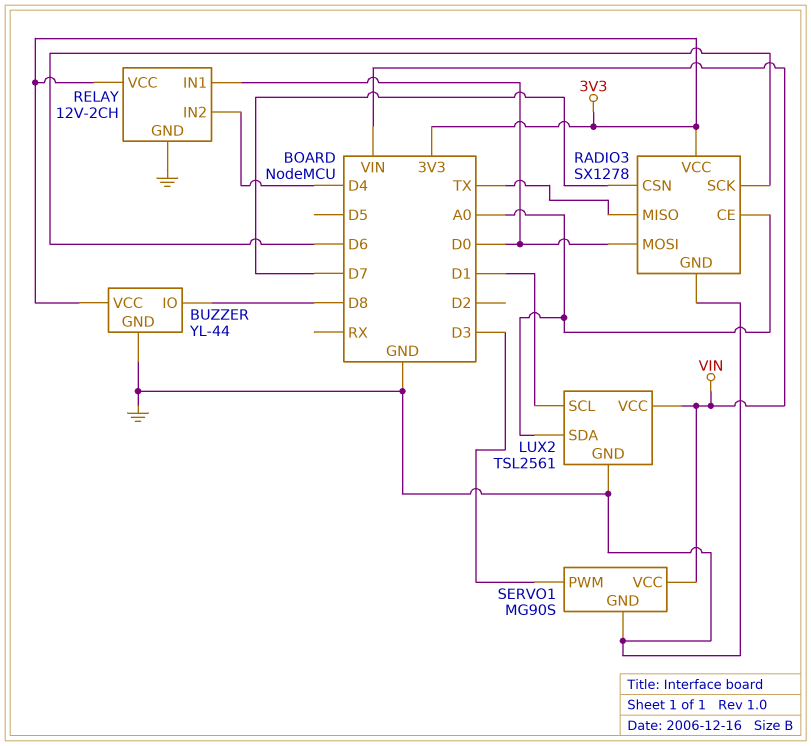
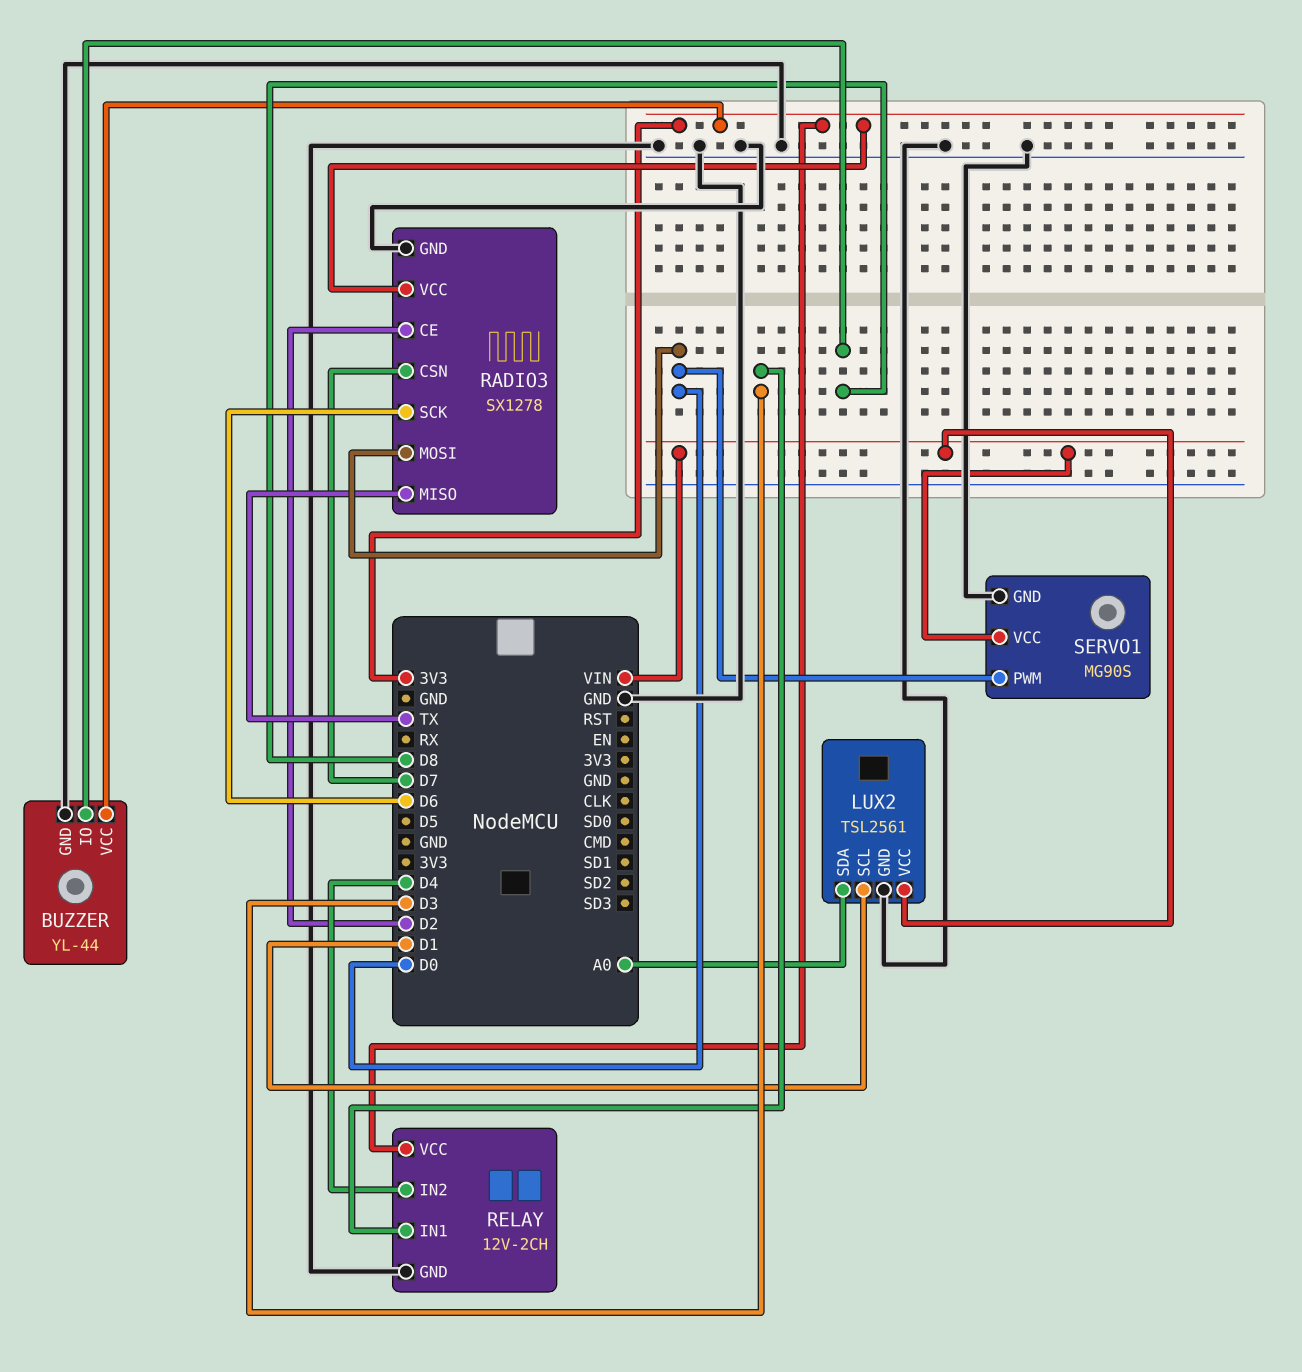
RADIO3 pin CE: A0 -> D2
RELAY pin IN1: D0 -> D3
SERVO1 pin PWM: D3 -> D0

